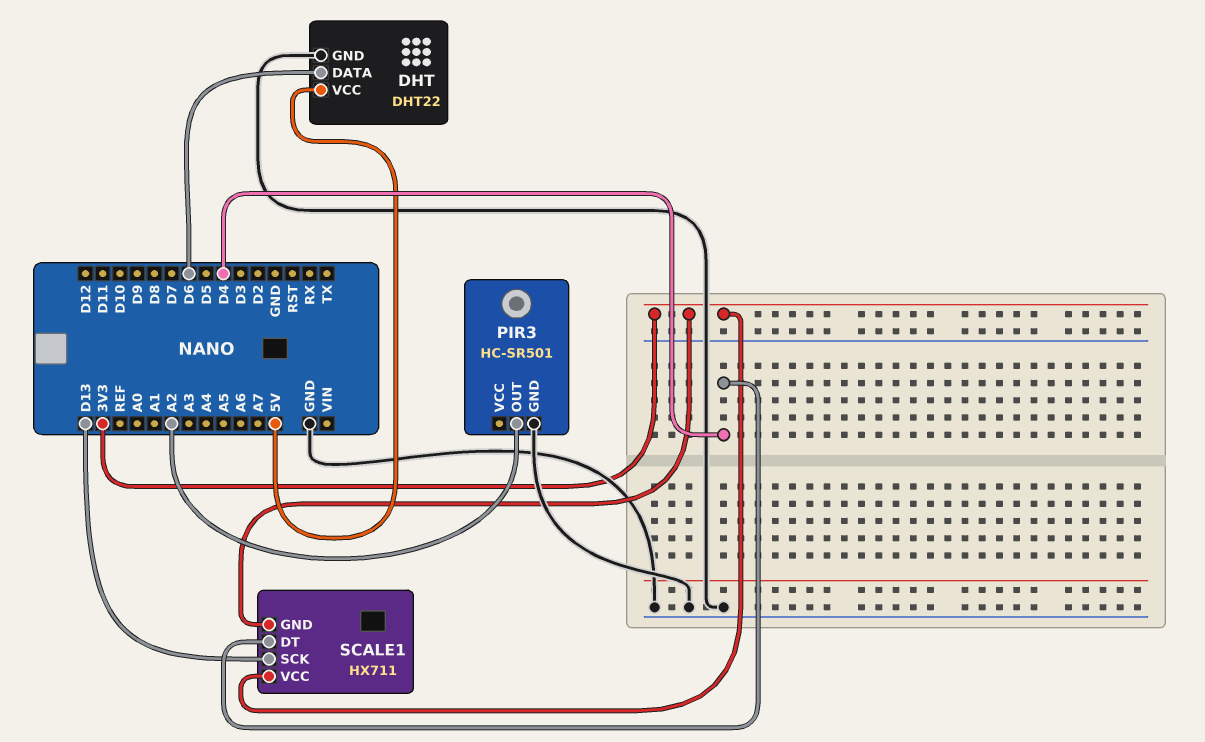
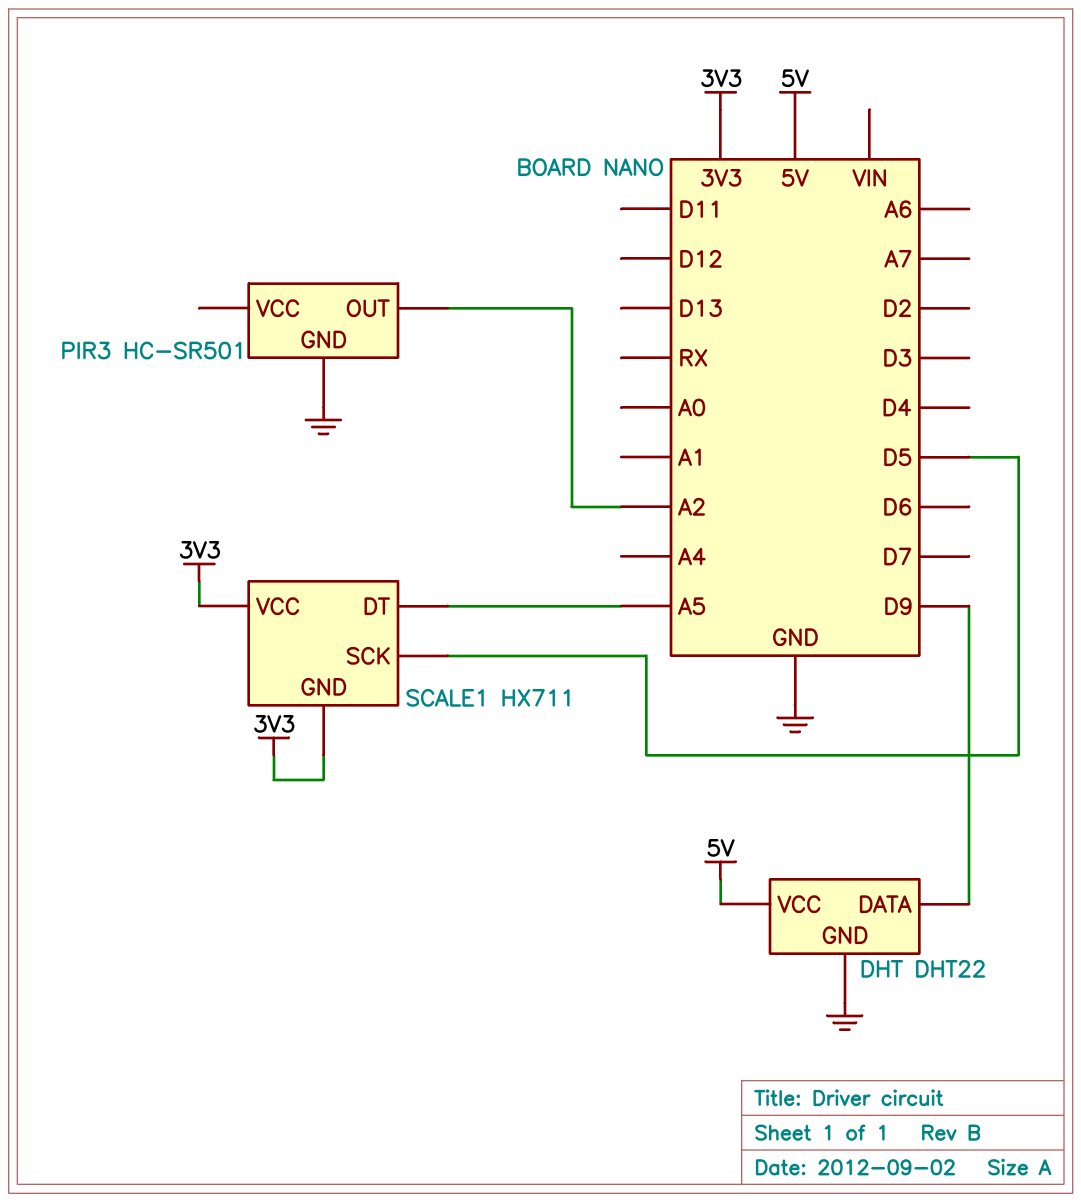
DHT pin DATA: D6 -> D9
SCALE1 pin DT: D4 -> A5
SCALE1 pin SCK: D13 -> D5

